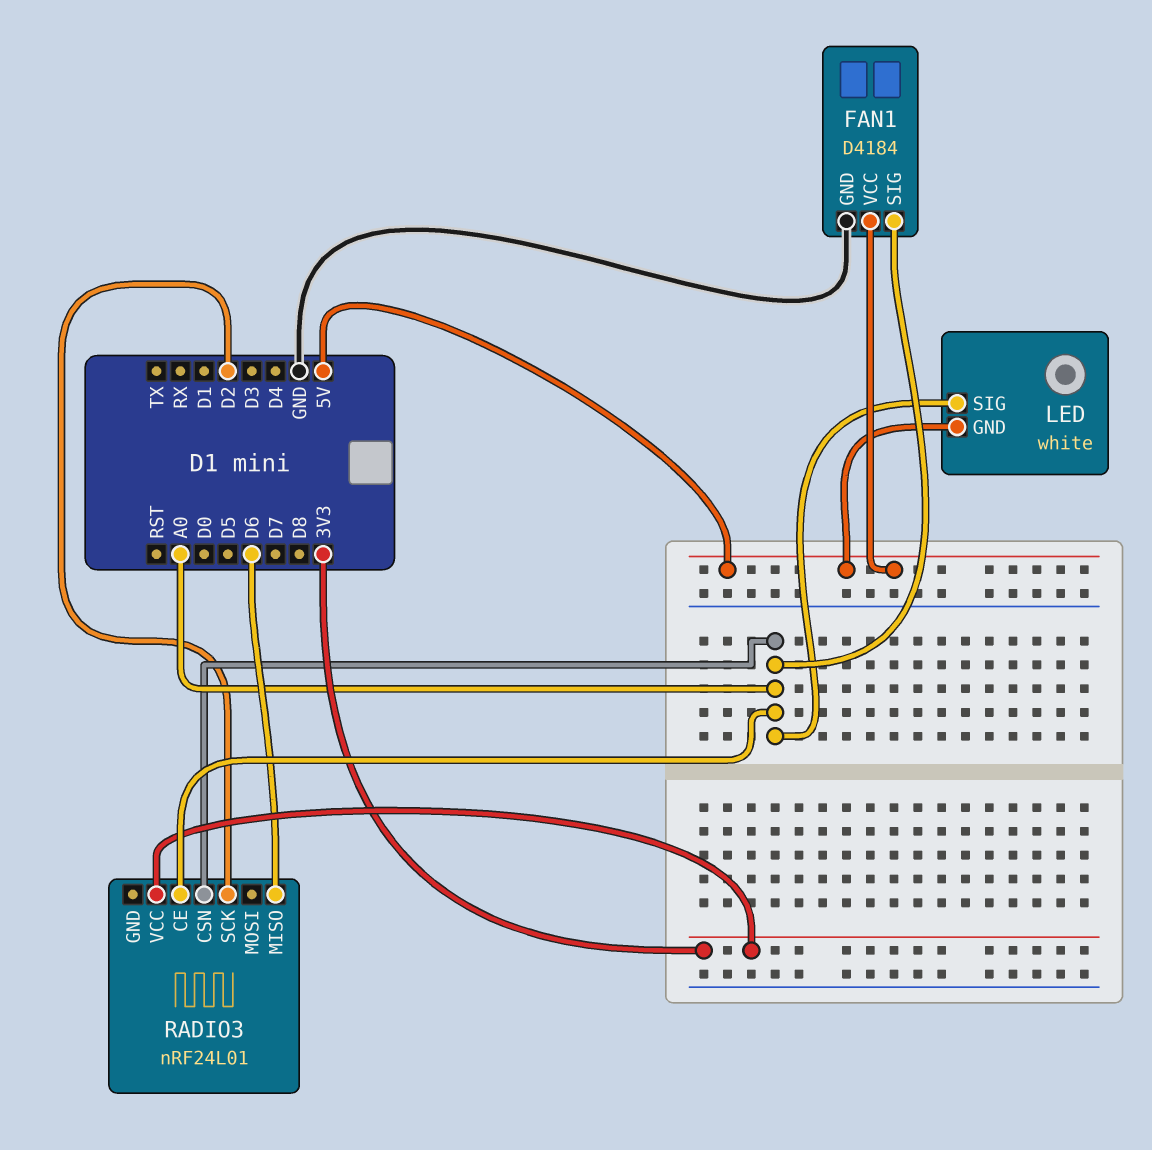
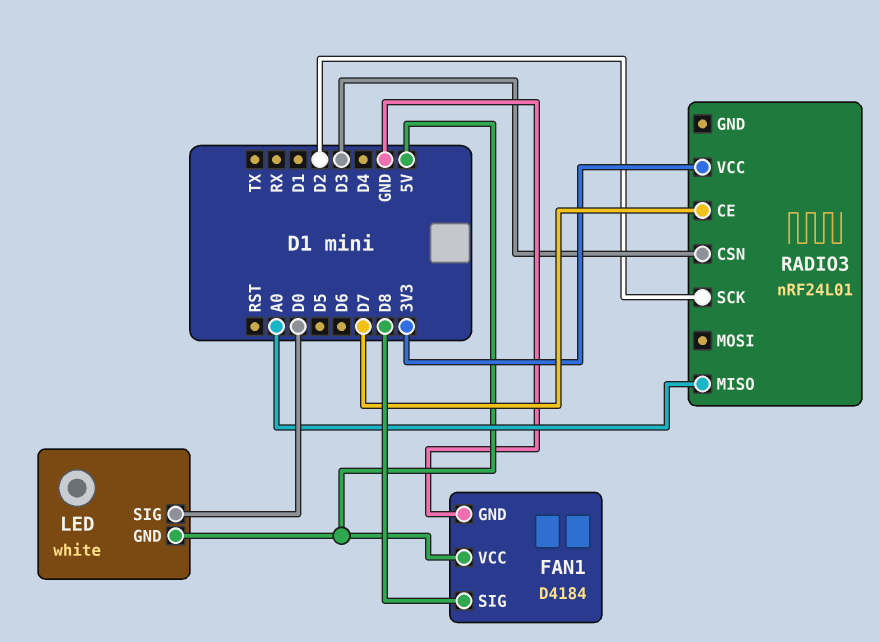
FAN1 pin SIG: A0 -> D8
LED pin SIG: A0 -> D0
RADIO3 pin CE: A0 -> D7
RADIO3 pin CSN: A0 -> D3
RADIO3 pin MISO: D6 -> A0

